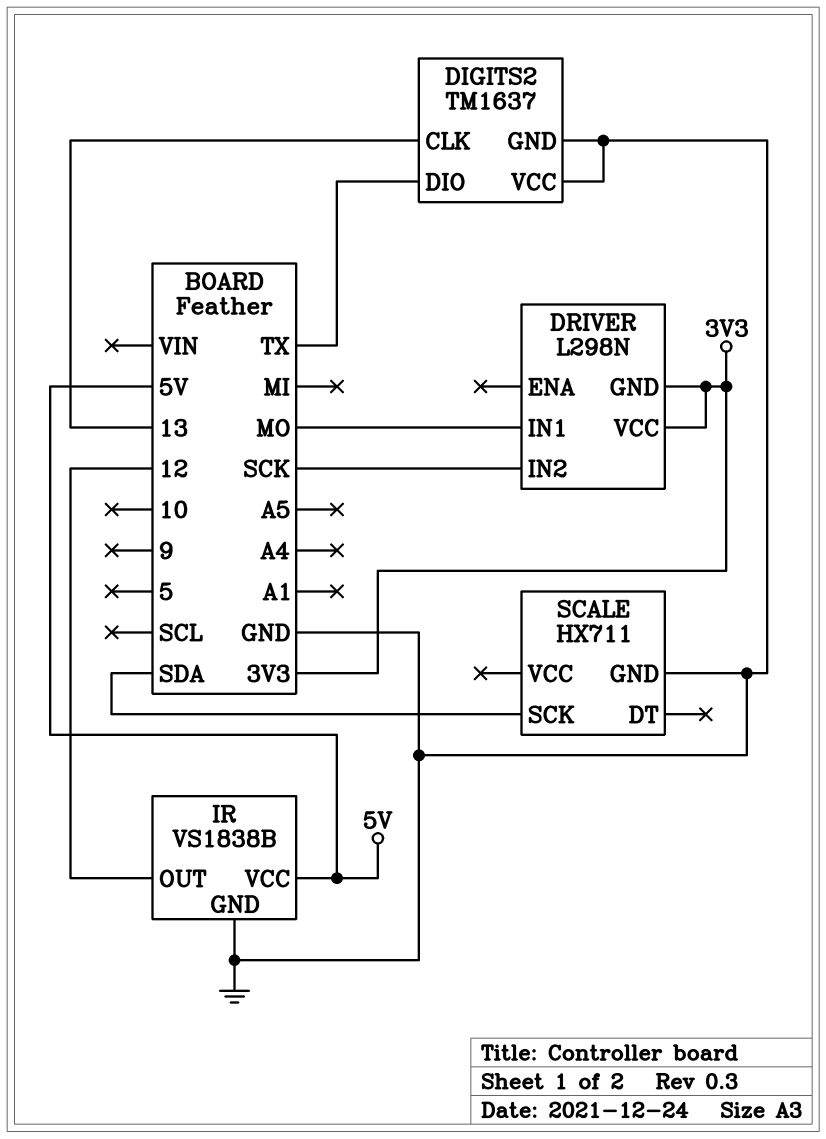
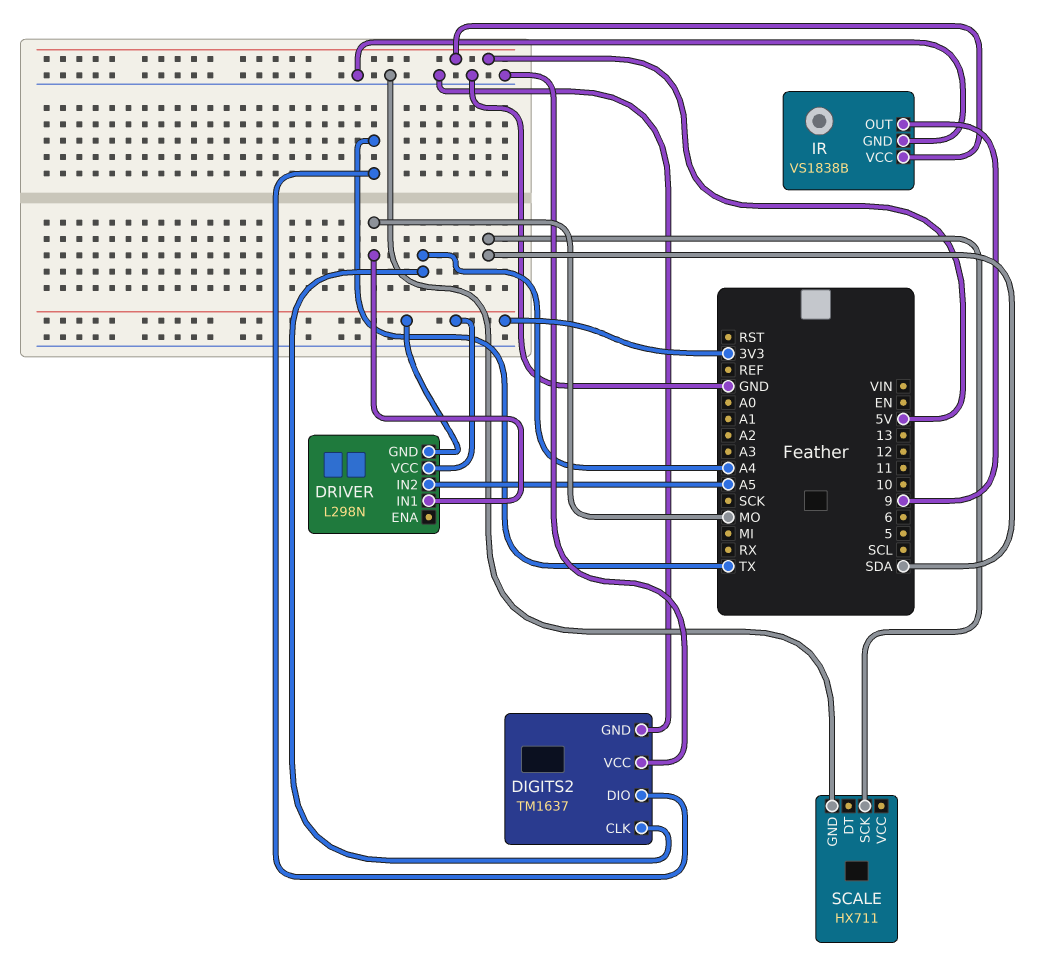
DIGITS2 pin CLK: 13 -> A4
DRIVER pin IN2: SCK -> A5
IR pin OUT: 12 -> 9

